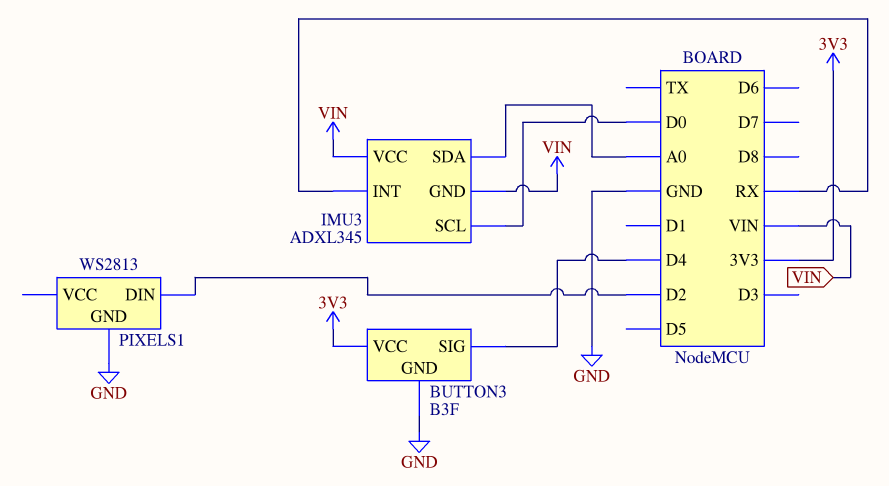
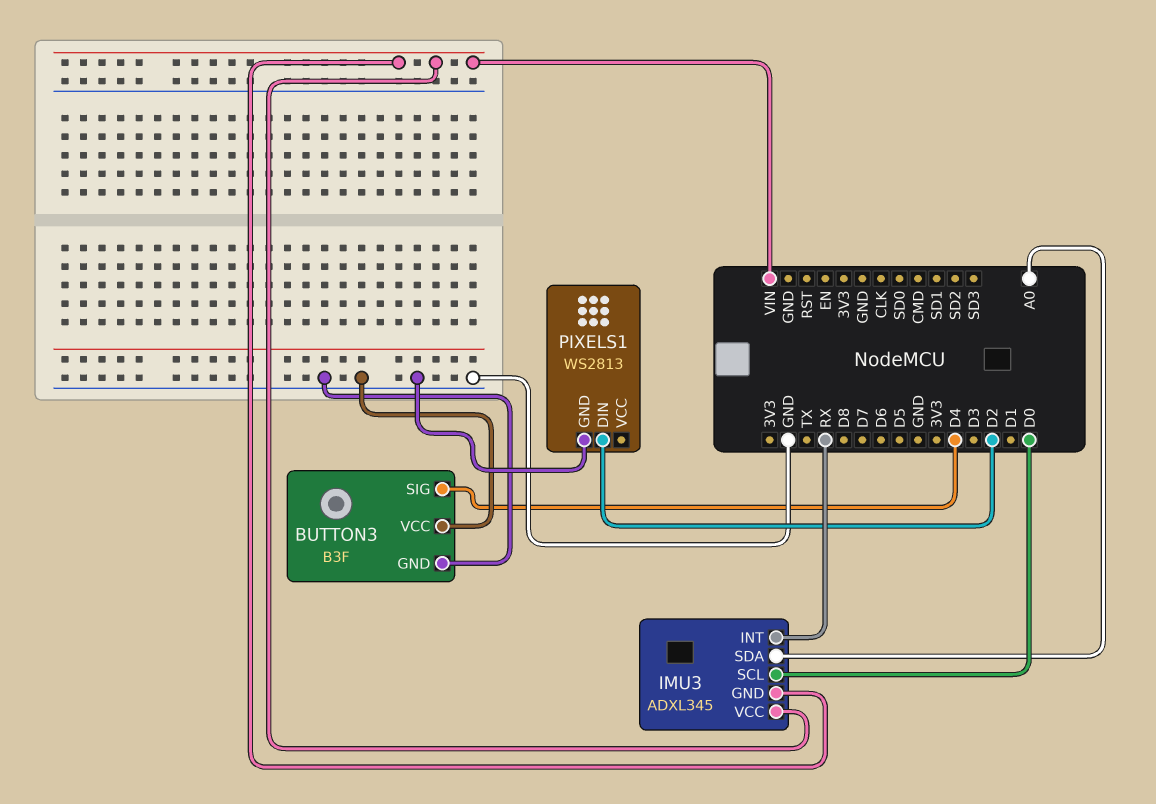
BUTTON3 pin VCC: 3V3 -> GND

